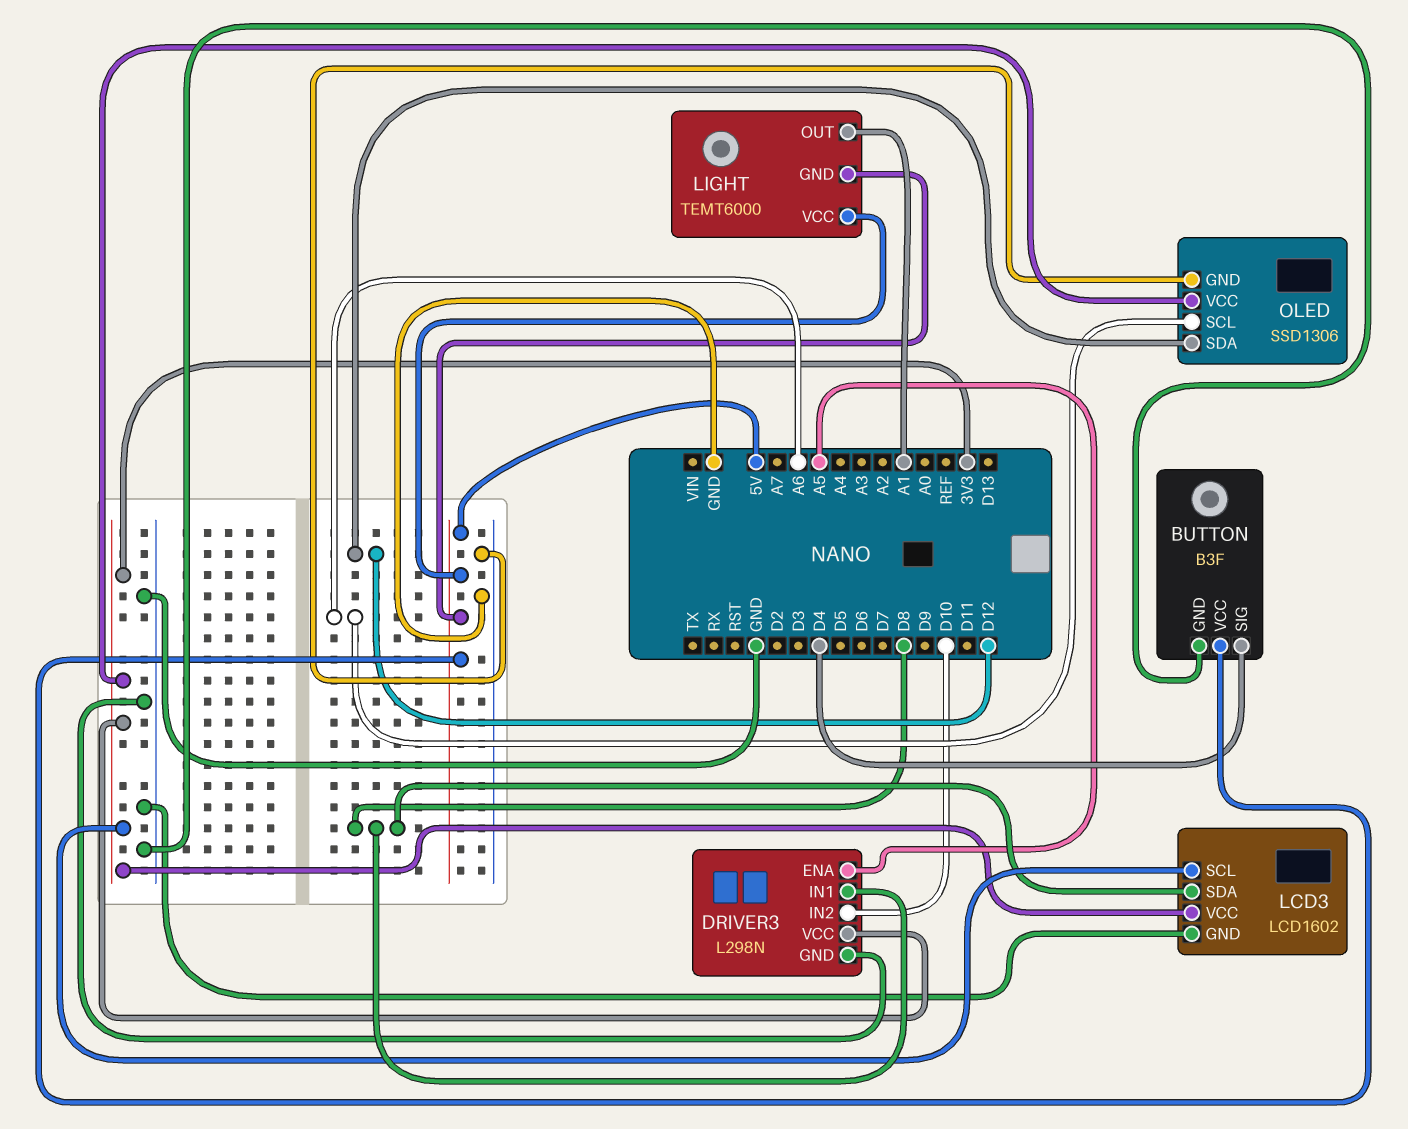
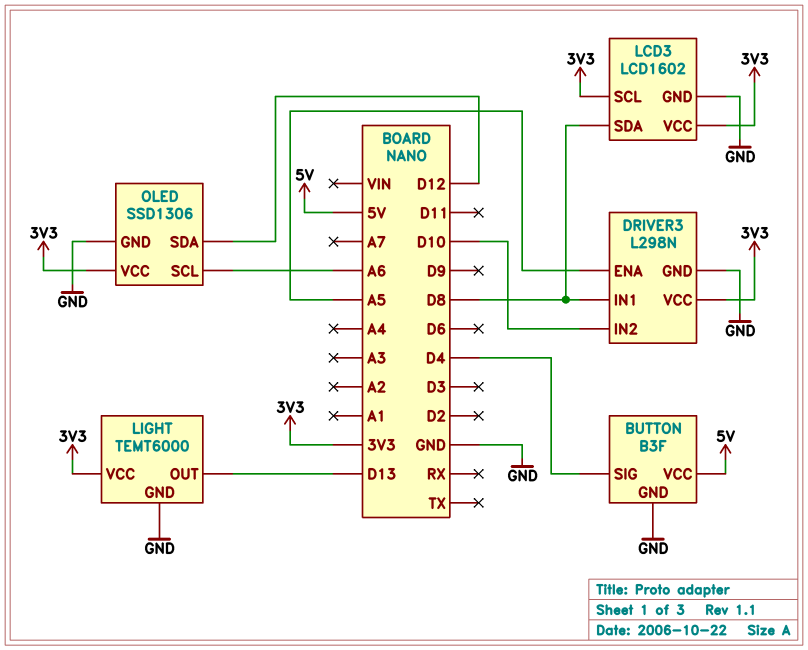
LIGHT pin GND: 5V -> GND
LIGHT pin OUT: A1 -> D13
LIGHT pin VCC: 5V -> 3V3

